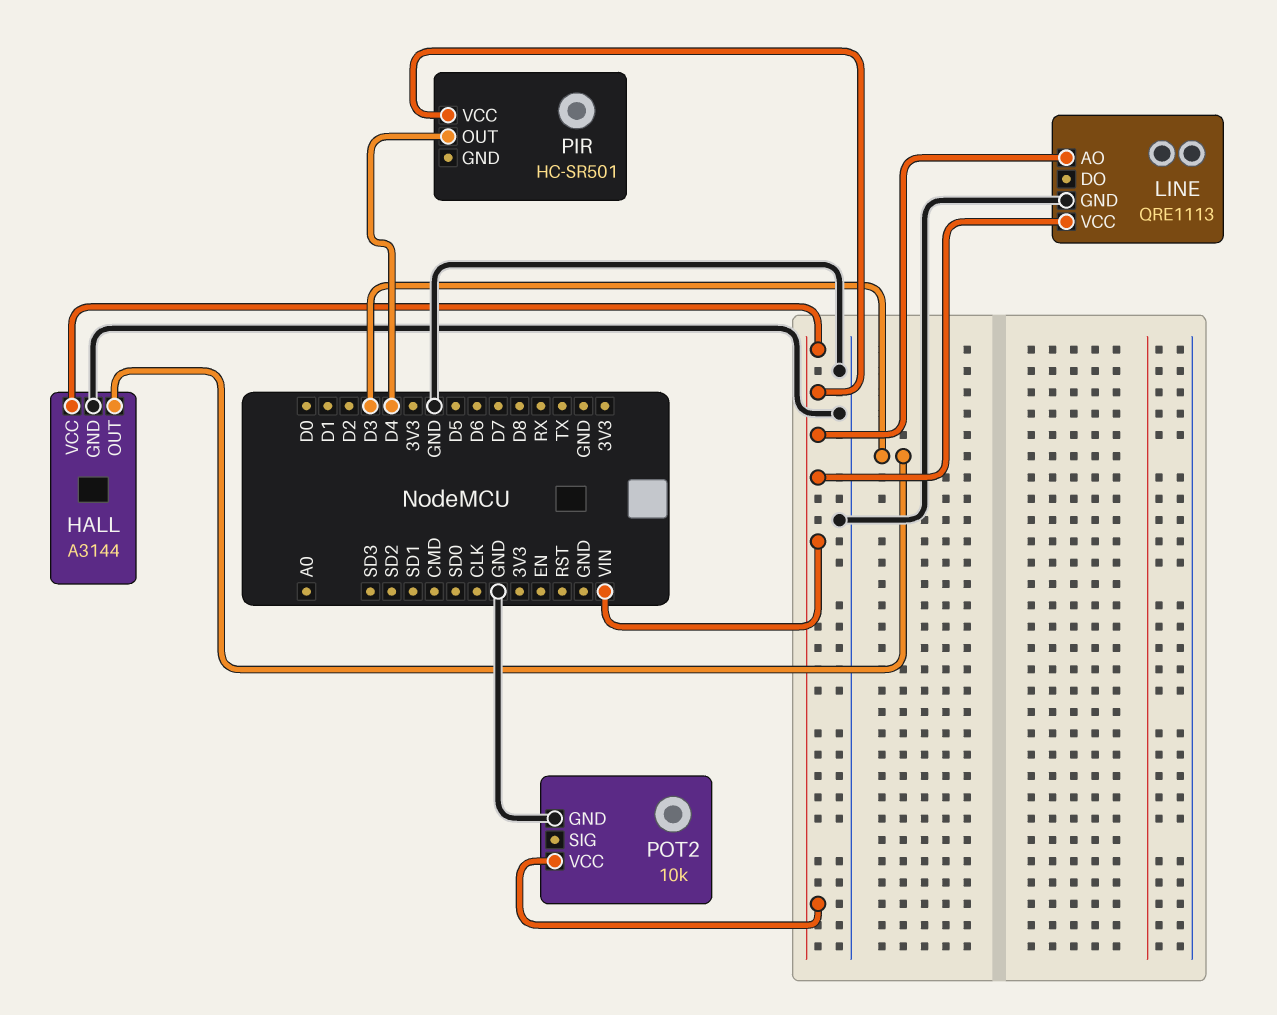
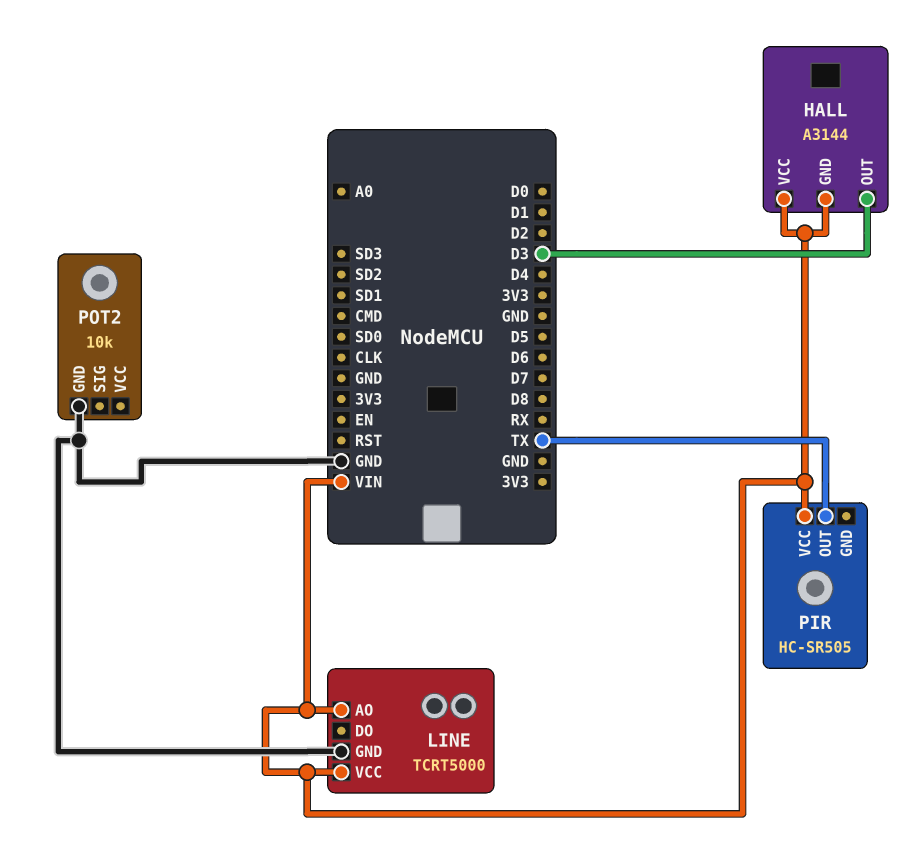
HALL pin GND: GND -> VIN
LINE: QRE1113 -> TCRT5000
PIR: HC-SR501 -> HC-SR505
PIR pin OUT: D4 -> TX
POT2 pin VCC: VIN -> none

